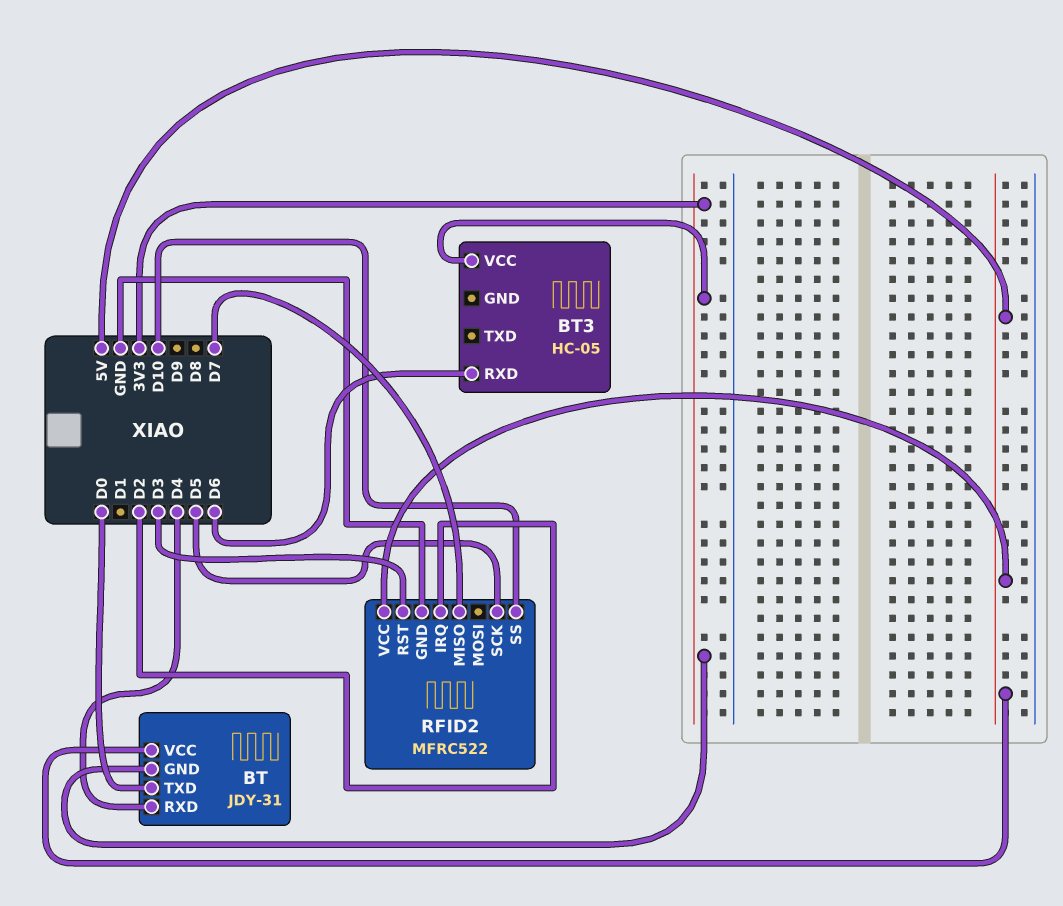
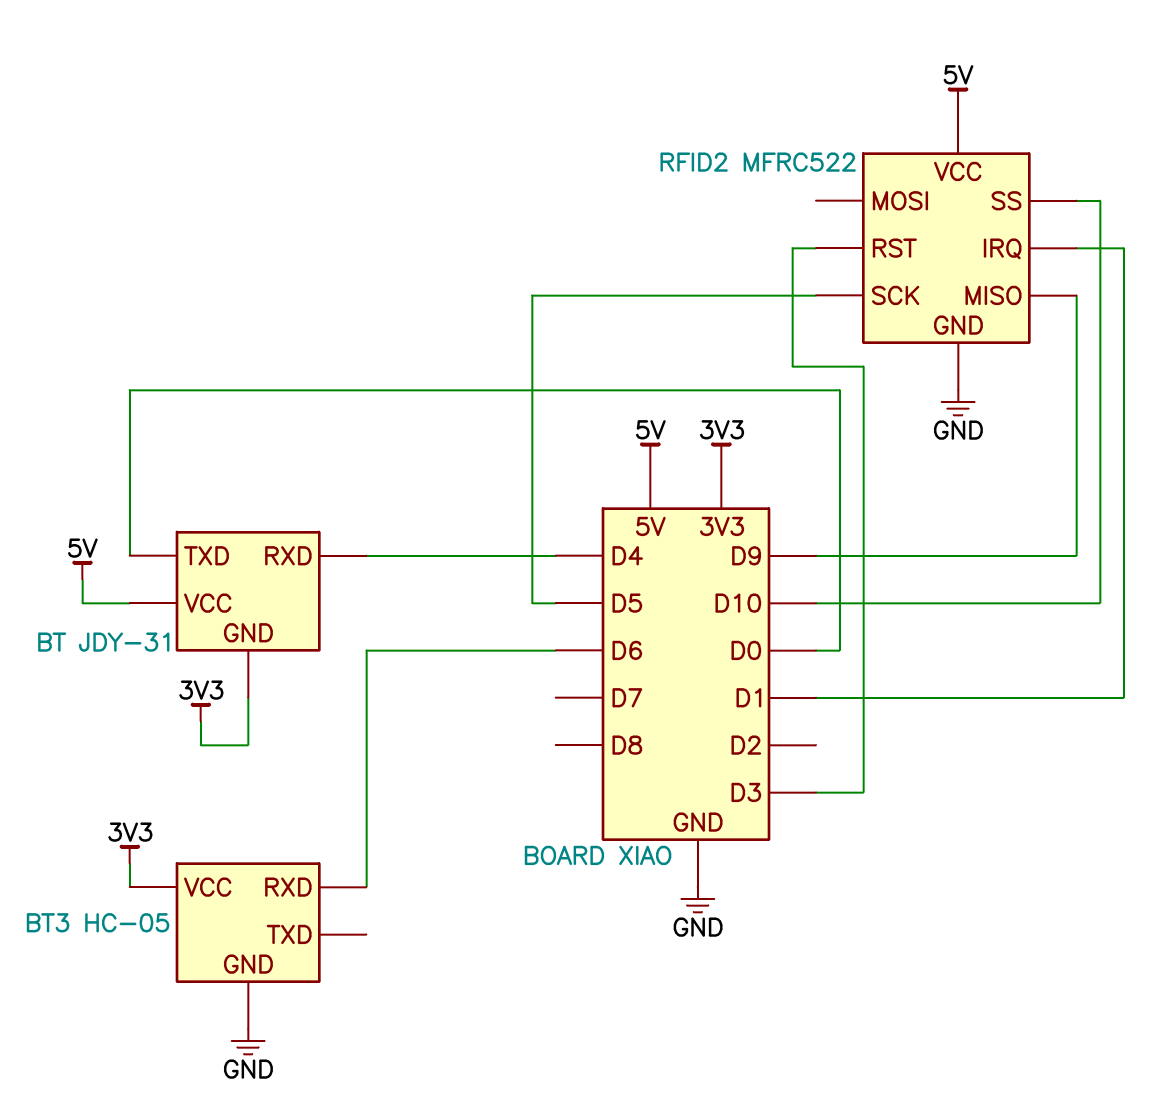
BT3 pin GND: none -> GND
RFID2 pin IRQ: D2 -> D1
RFID2 pin MISO: D7 -> D9

